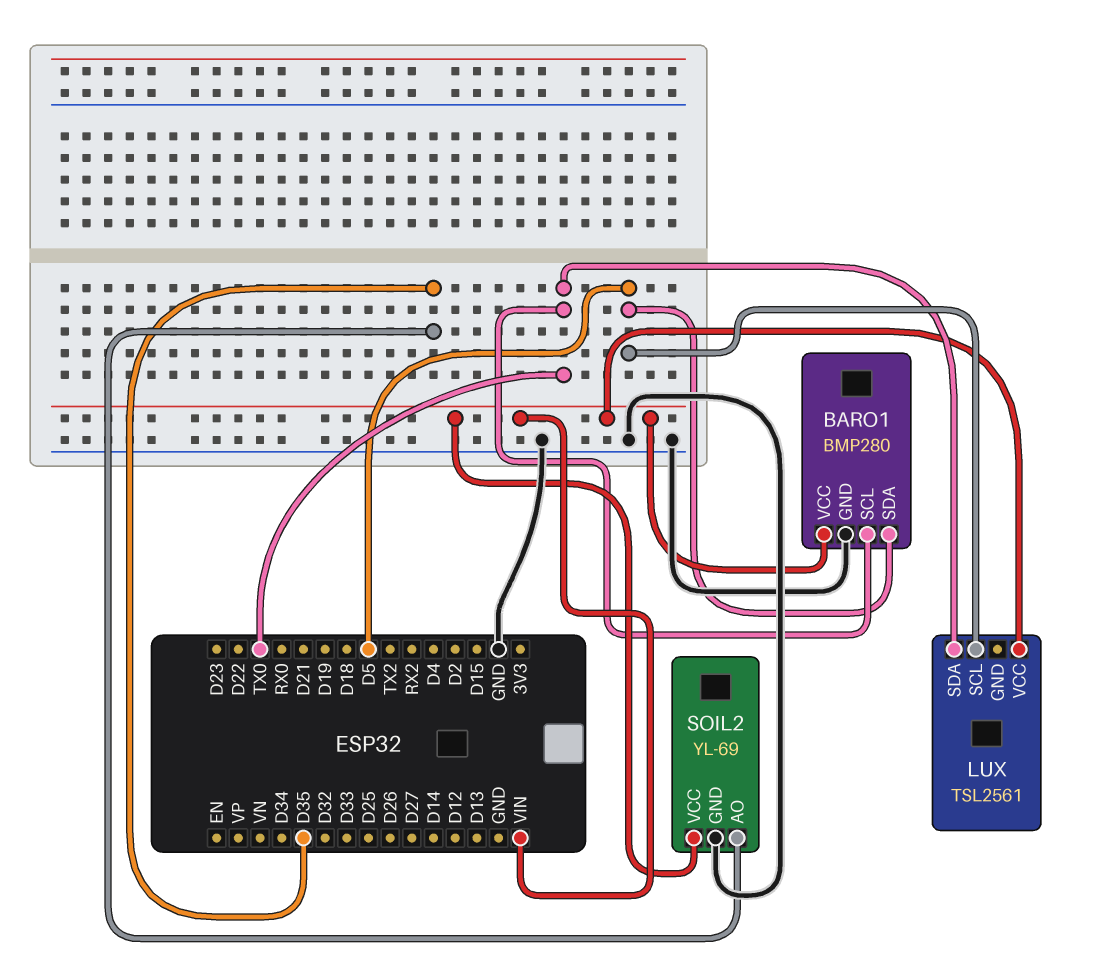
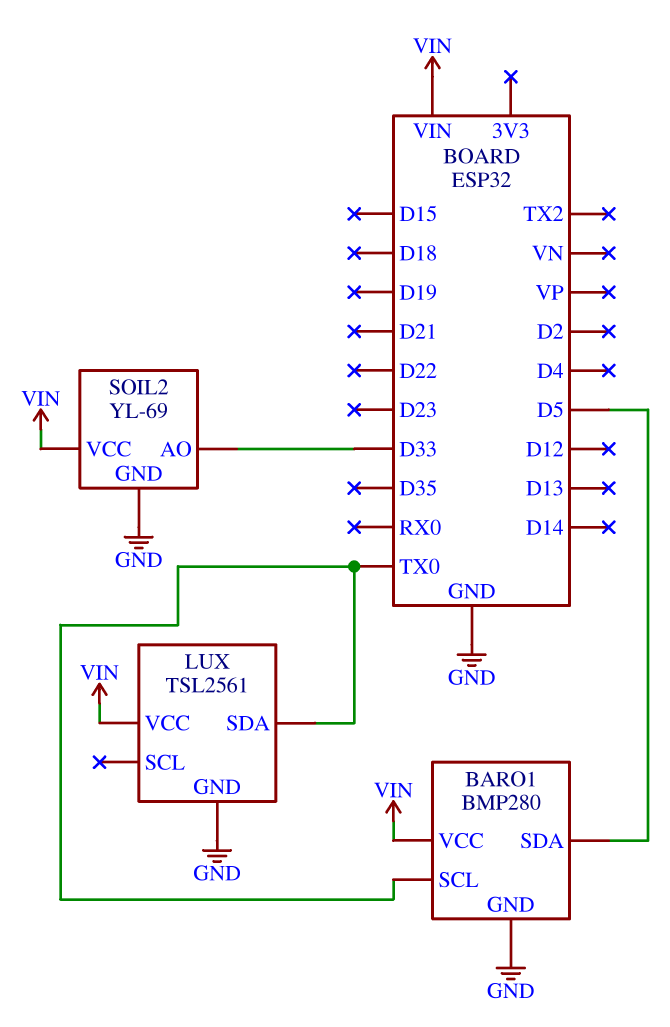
LUX pin GND: none -> GND
LUX pin SCL: D5 -> none
SOIL2 pin AO: D35 -> D33

